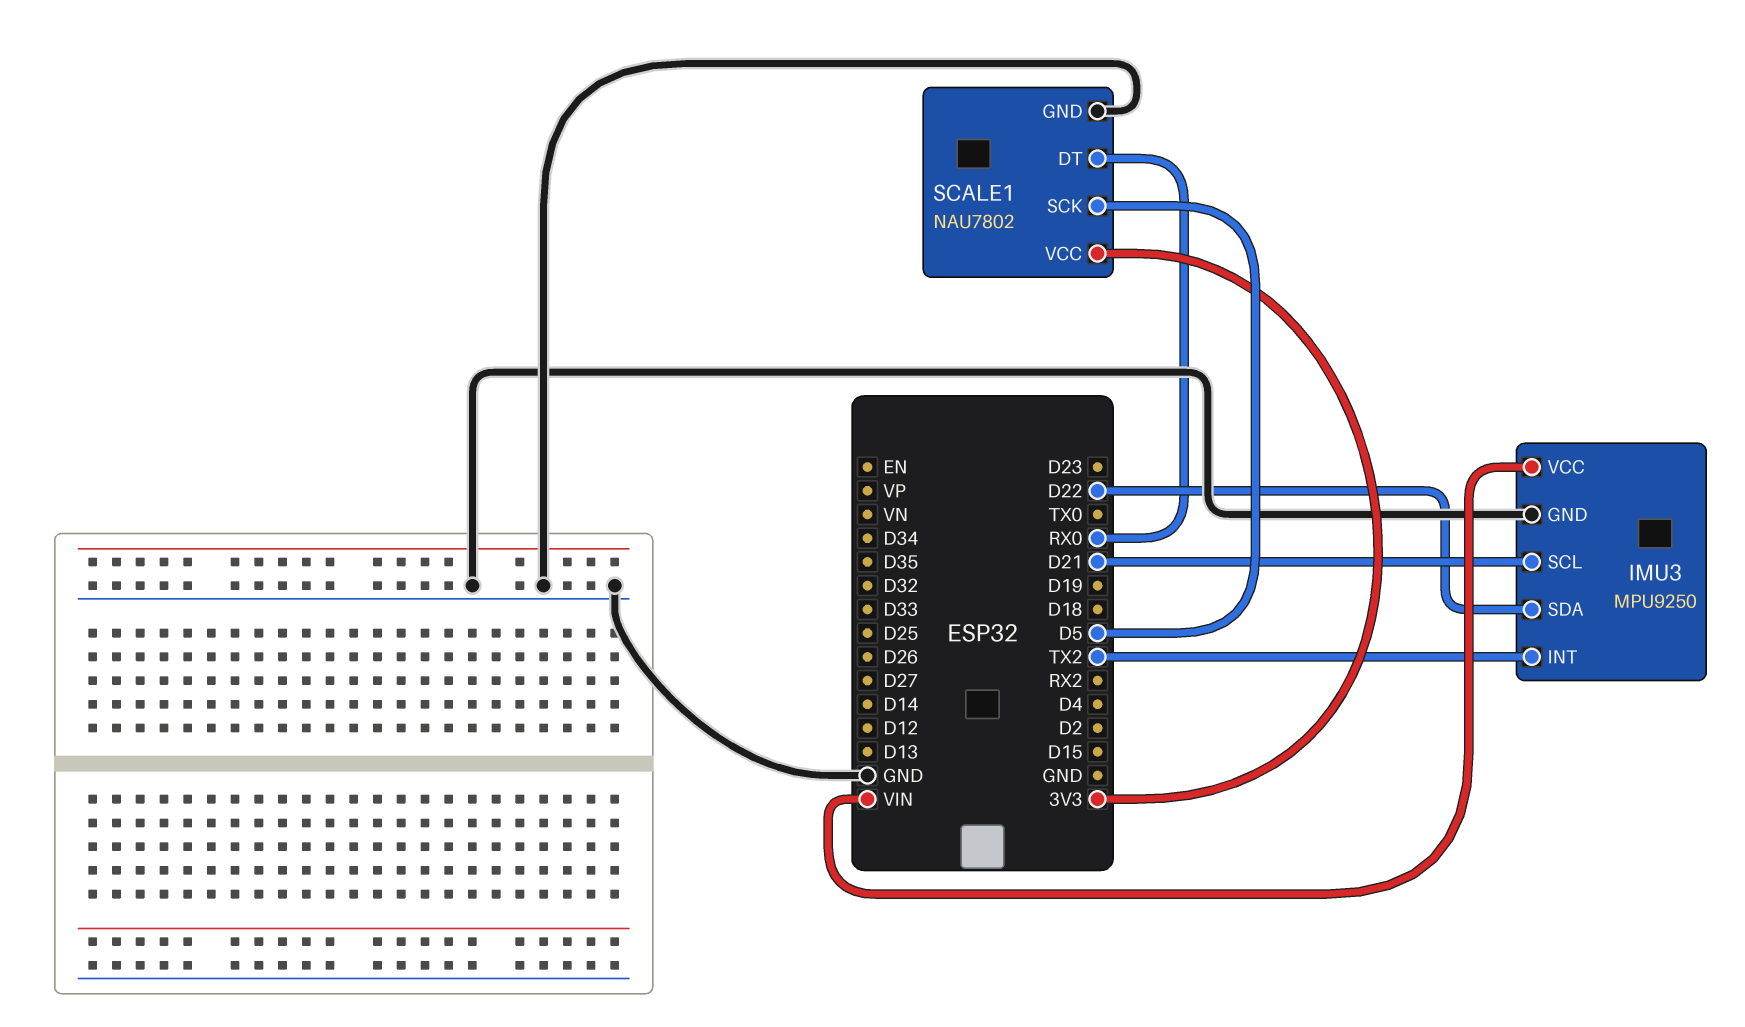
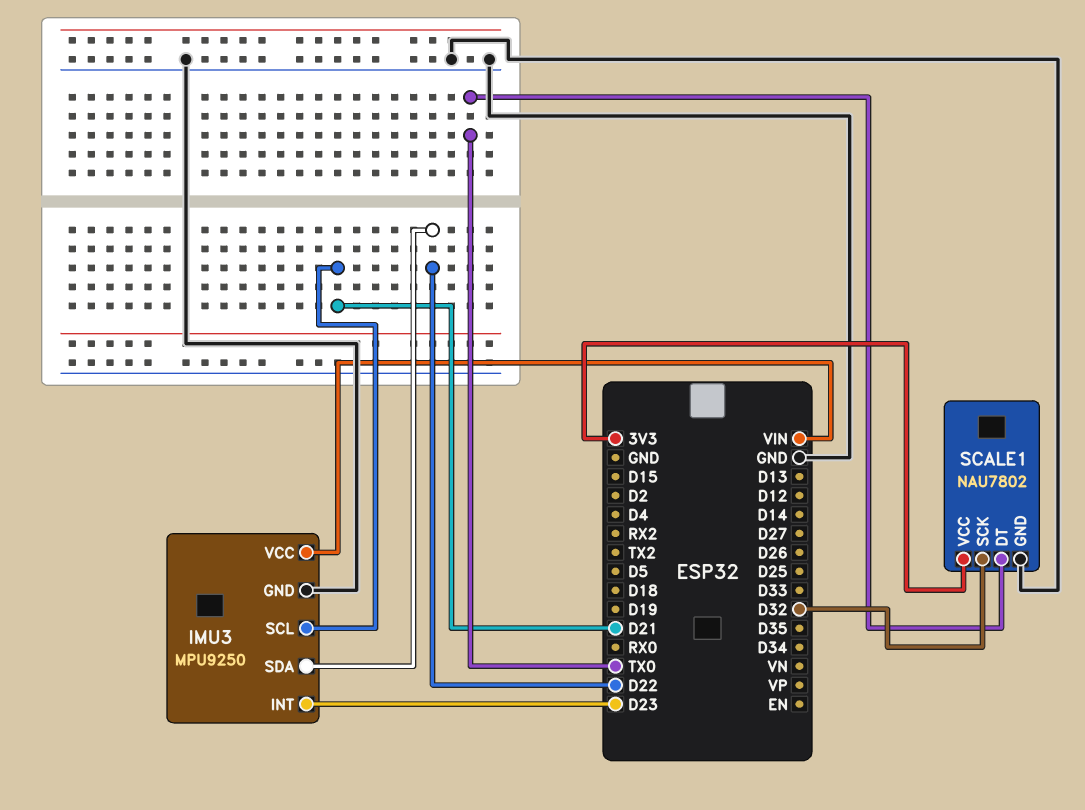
IMU3 pin INT: TX2 -> D23
SCALE1 pin DT: RX0 -> TX0
SCALE1 pin SCK: D5 -> D32

